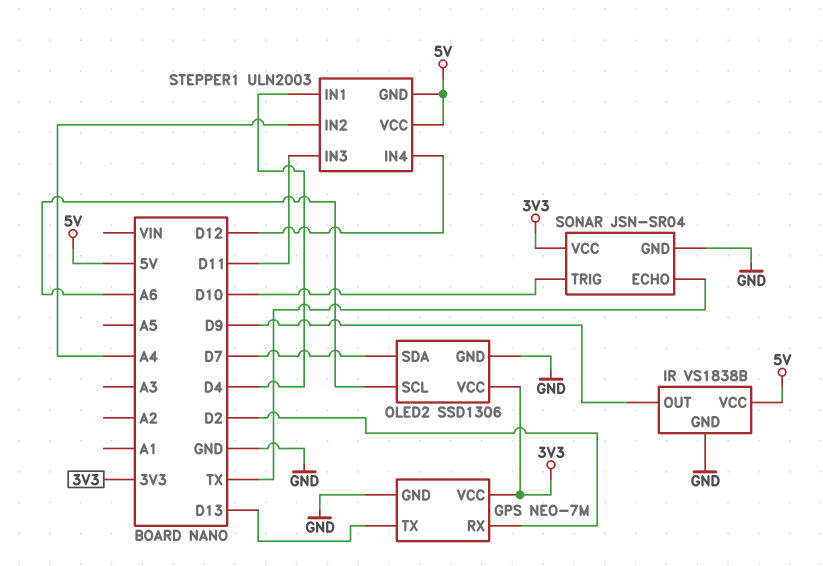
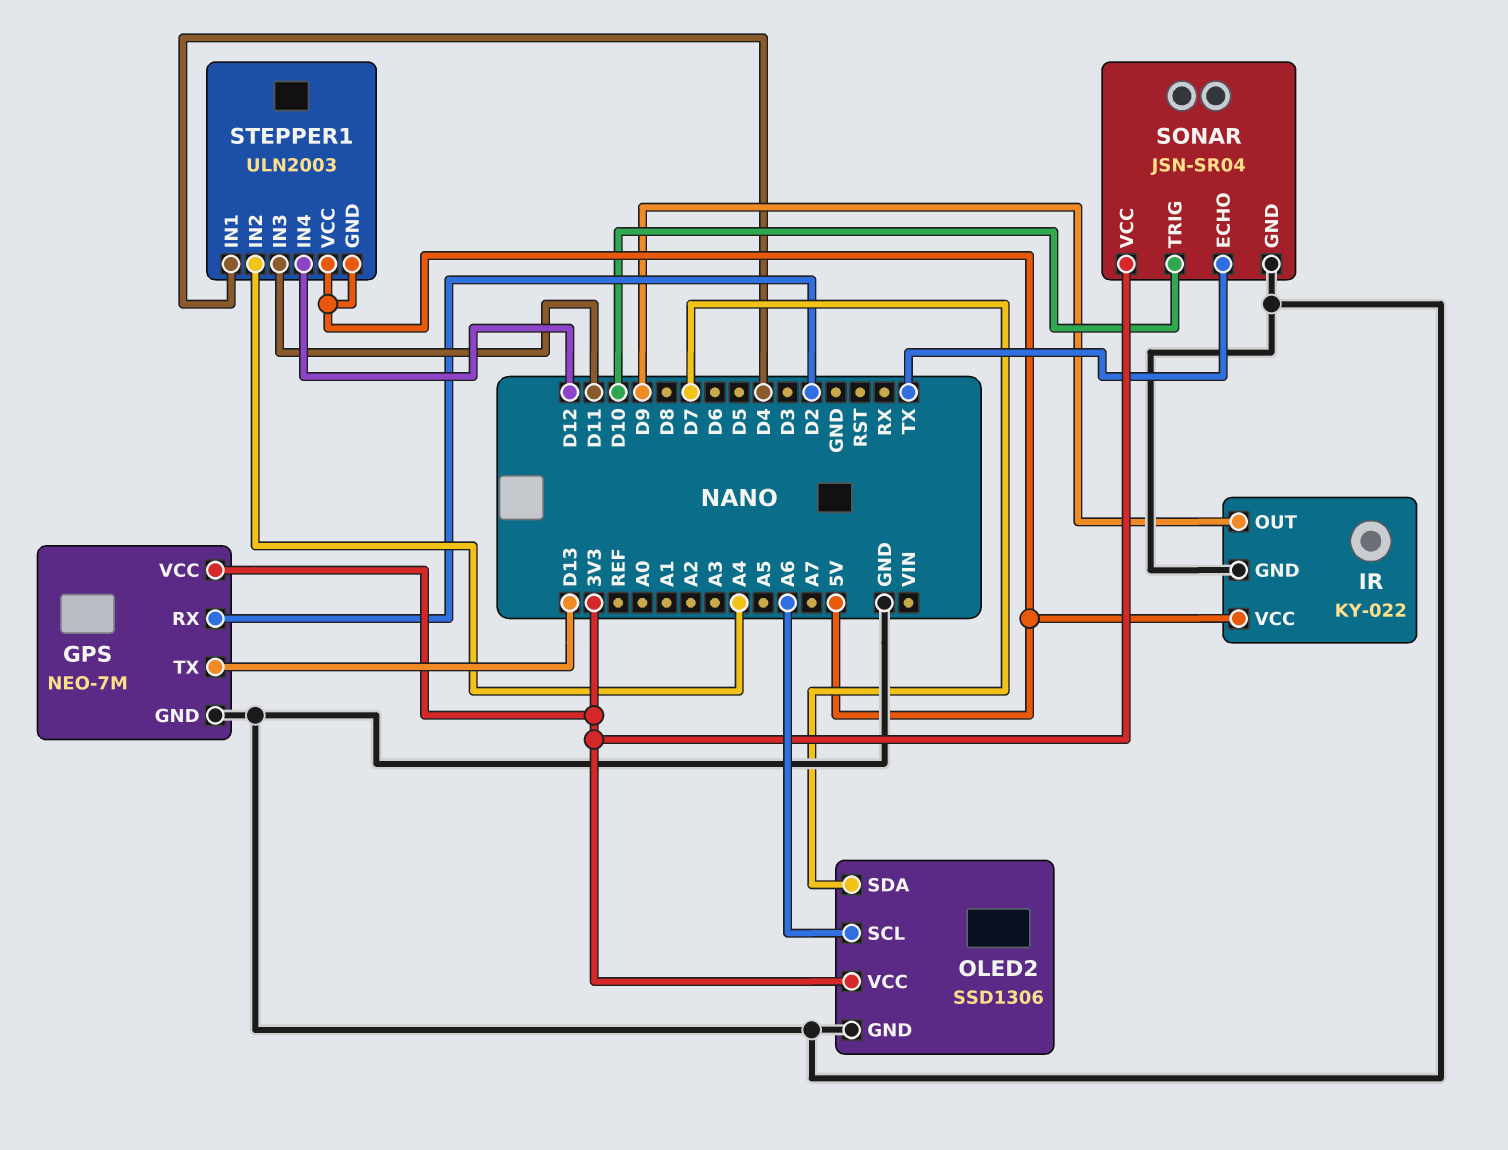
IR: VS1838B -> KY-022

